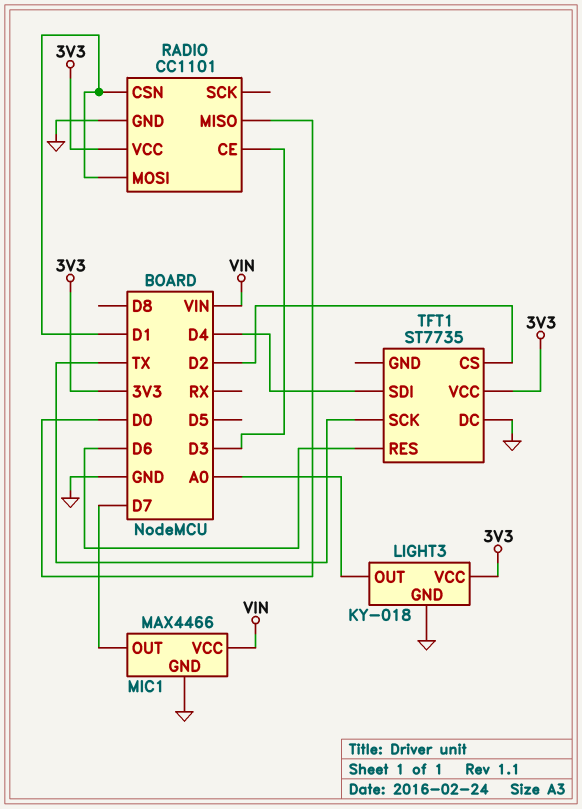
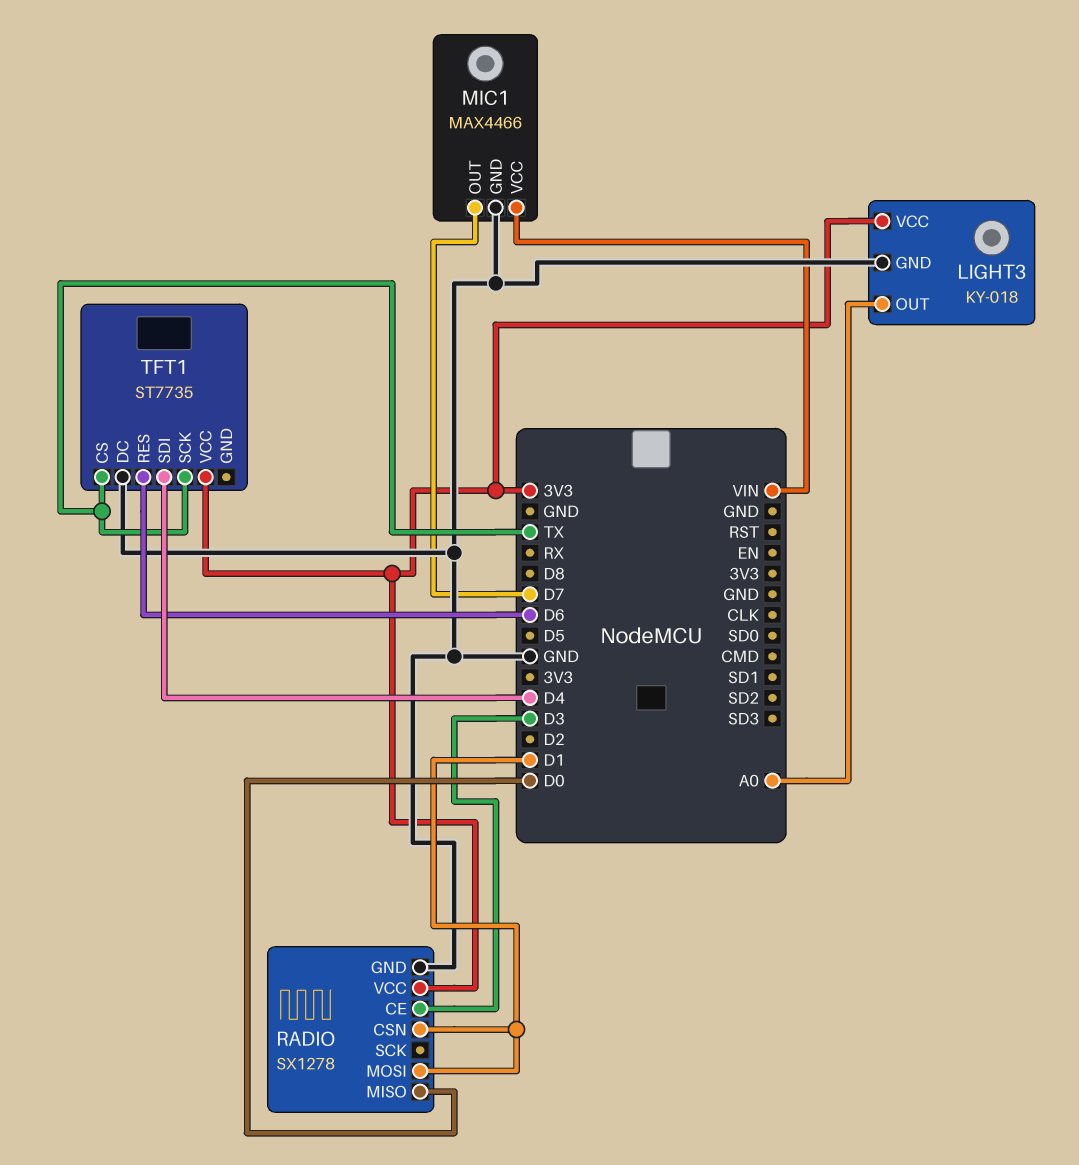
RADIO: CC1101 -> SX1278
TFT1 pin CS: D2 -> TX

